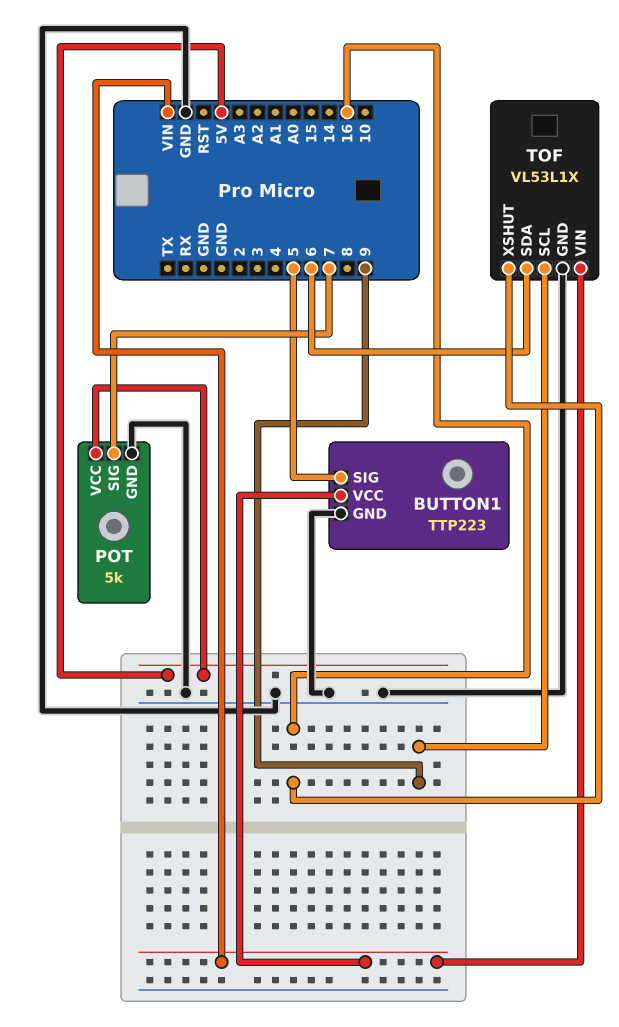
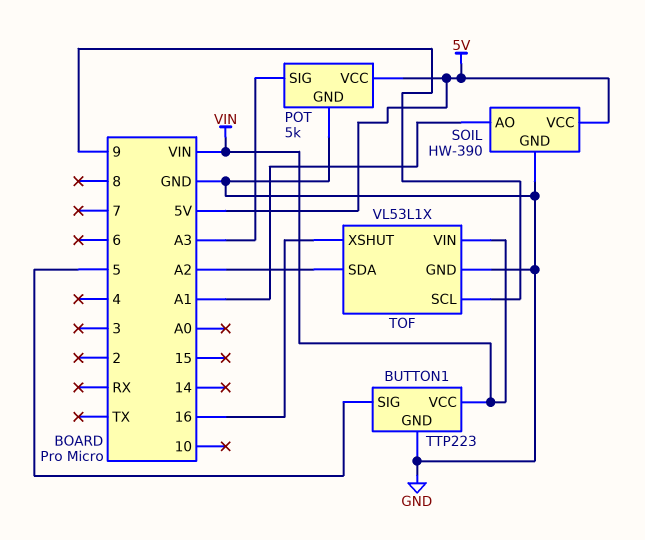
POT pin SIG: 7 -> A3
SOIL: none -> HW-390
SOIL pin AO: none -> A1
SOIL pin GND: none -> GND
SOIL pin VCC: none -> 5V
TOF pin SDA: 6 -> A2

